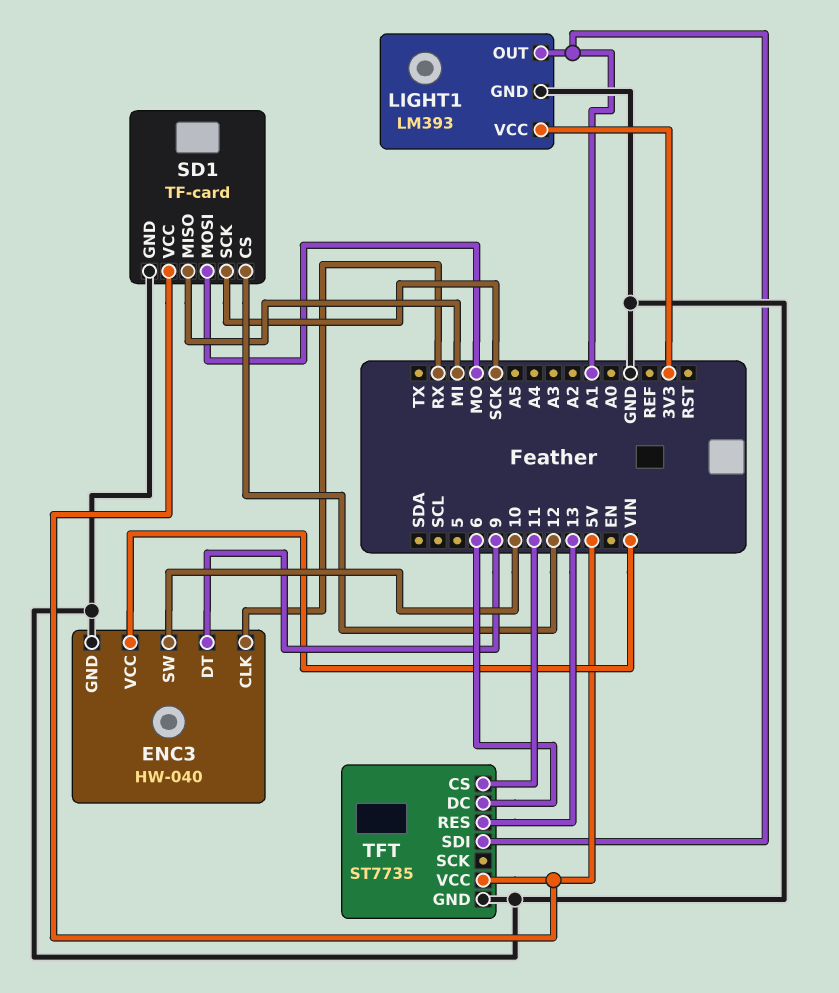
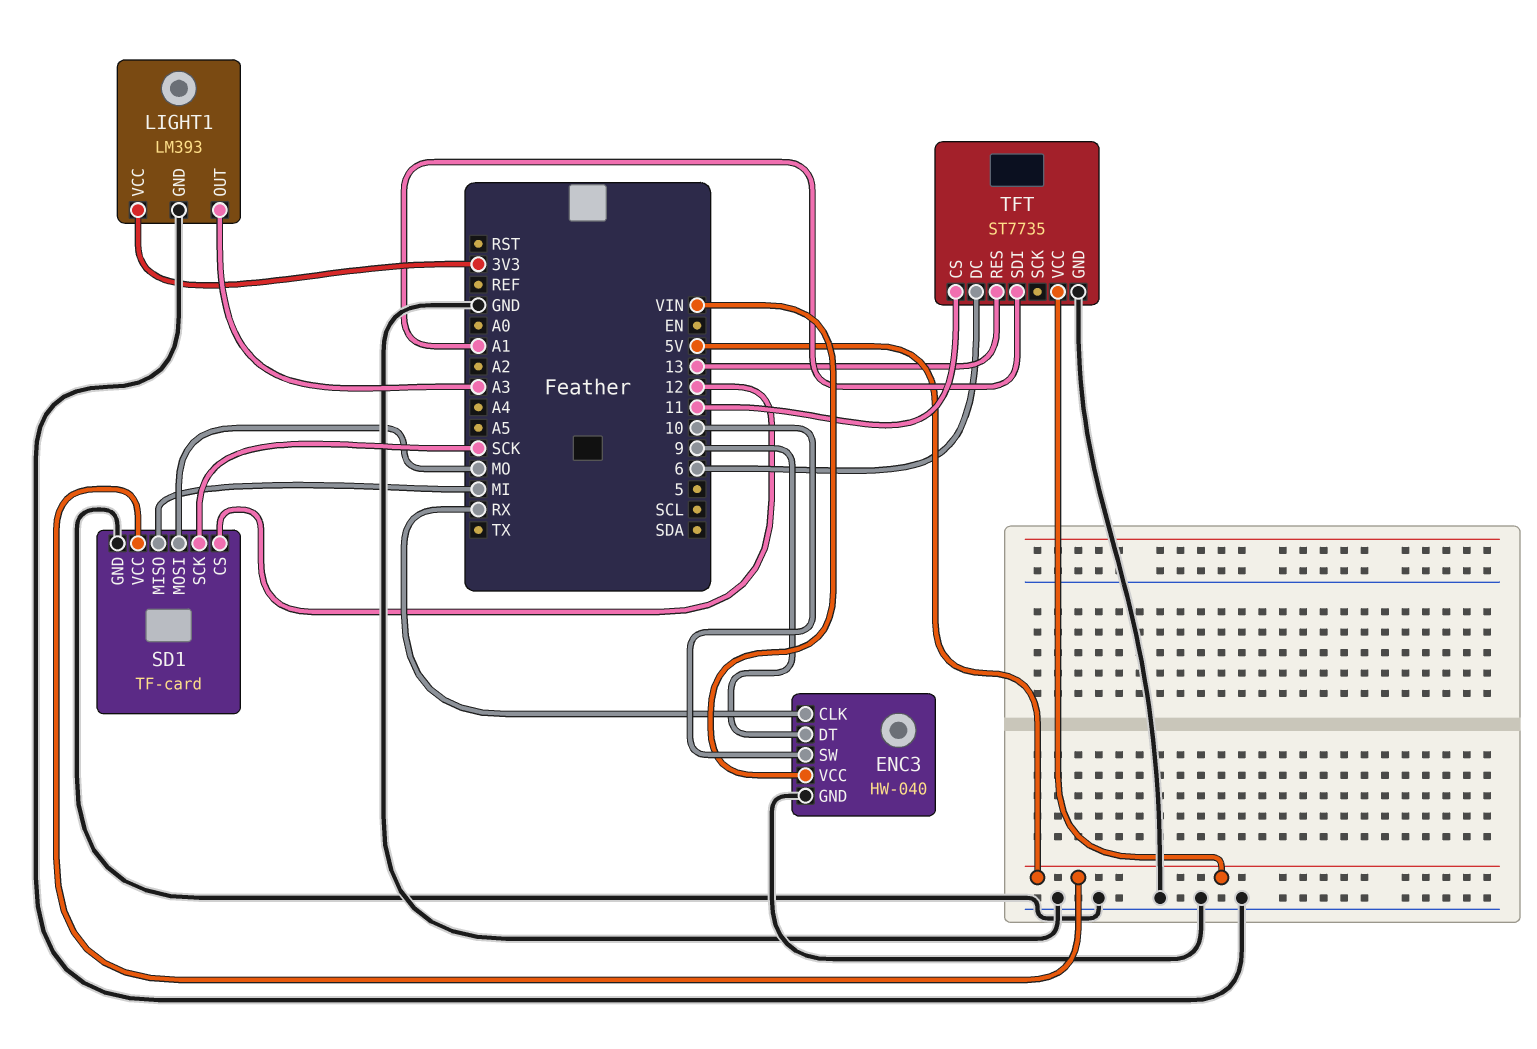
LIGHT1 pin OUT: A1 -> A3

